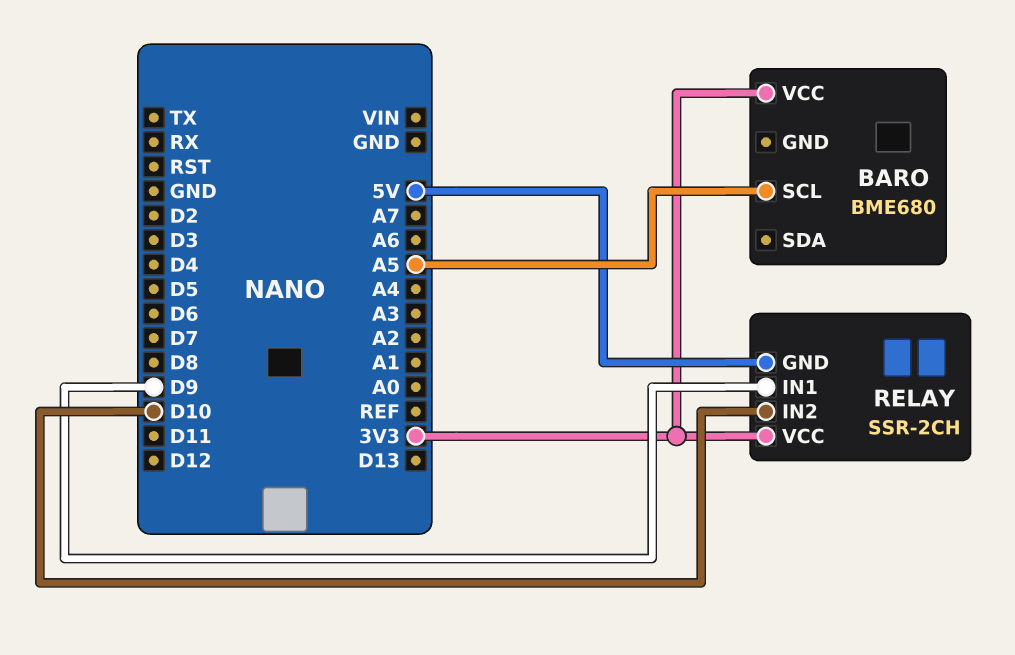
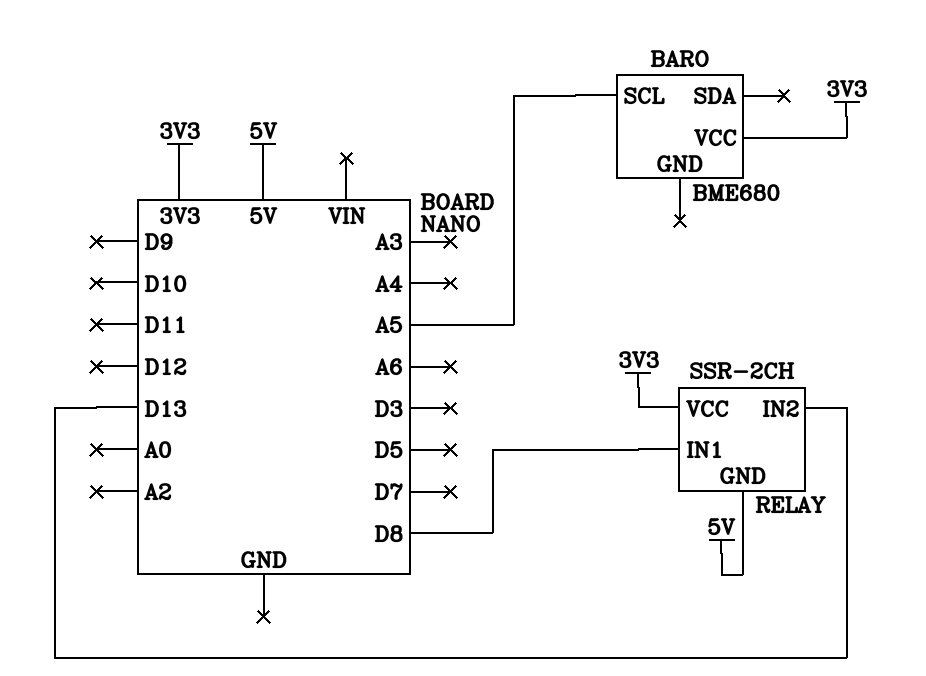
RELAY pin IN1: D9 -> D8
RELAY pin IN2: D10 -> D13

